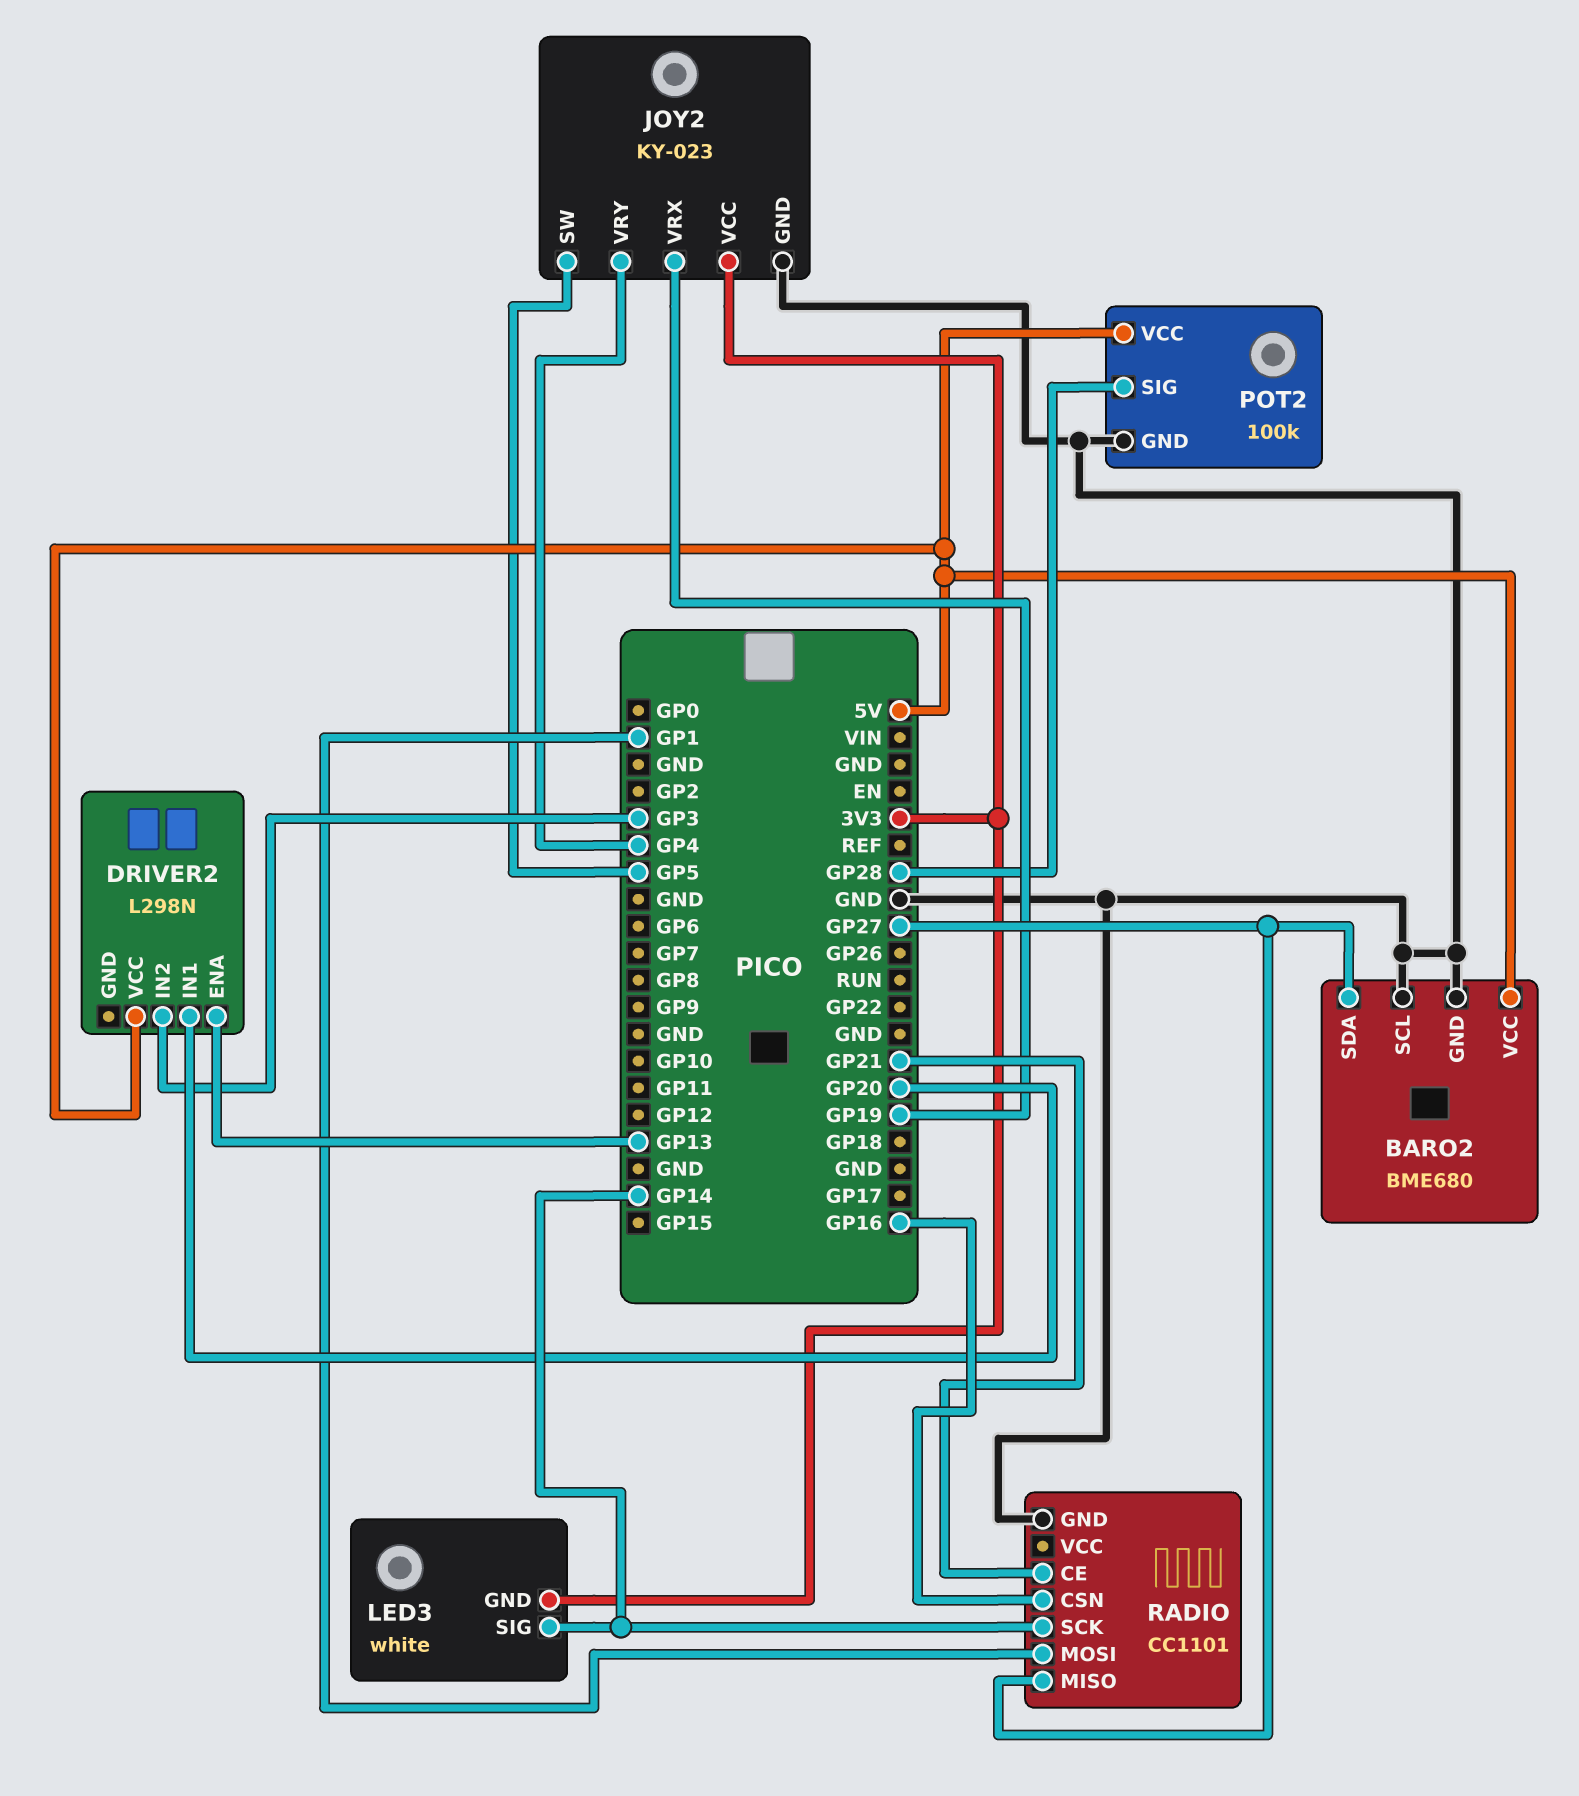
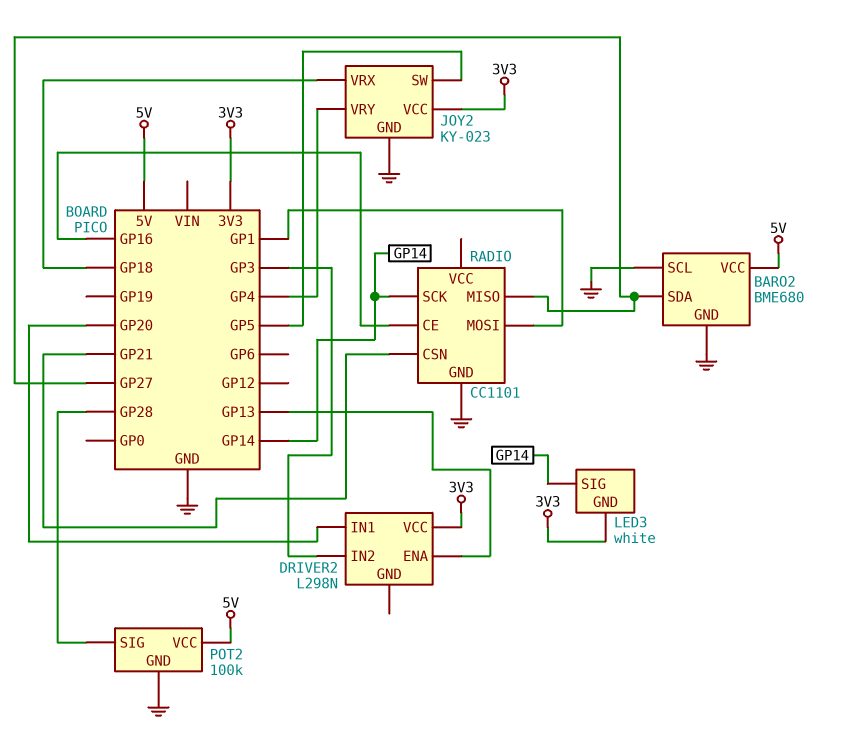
DRIVER2 pin VCC: 5V -> 3V3
JOY2 pin VRX: GP19 -> GP18
RADIO pin CE: GP21 -> GP16
RADIO pin CSN: GP16 -> GP21

